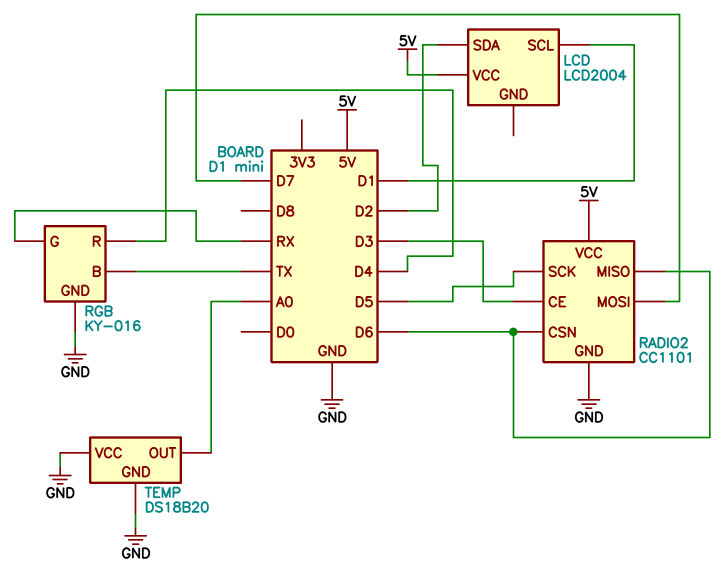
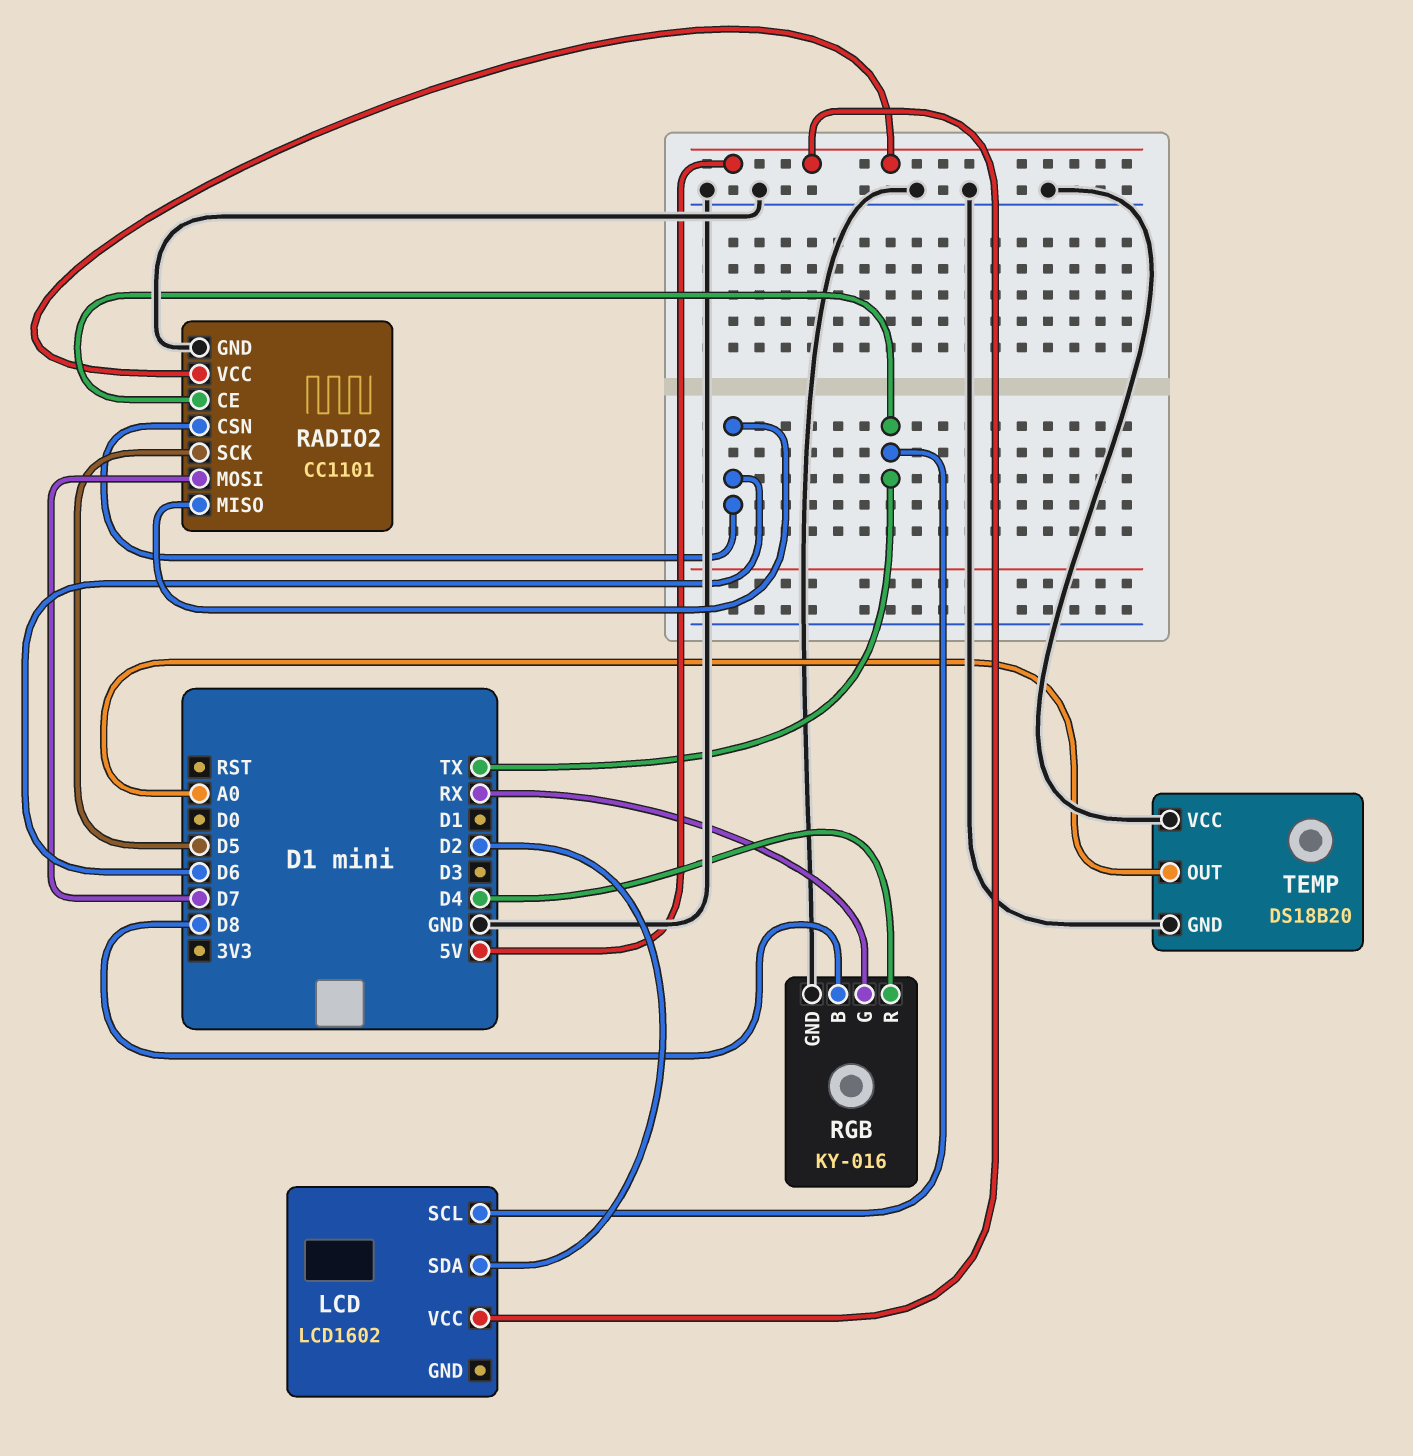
LCD: LCD2004 -> LCD1602
LCD pin SCL: D1 -> TX
RADIO2 pin CE: D3 -> TX
RGB pin B: TX -> D8

